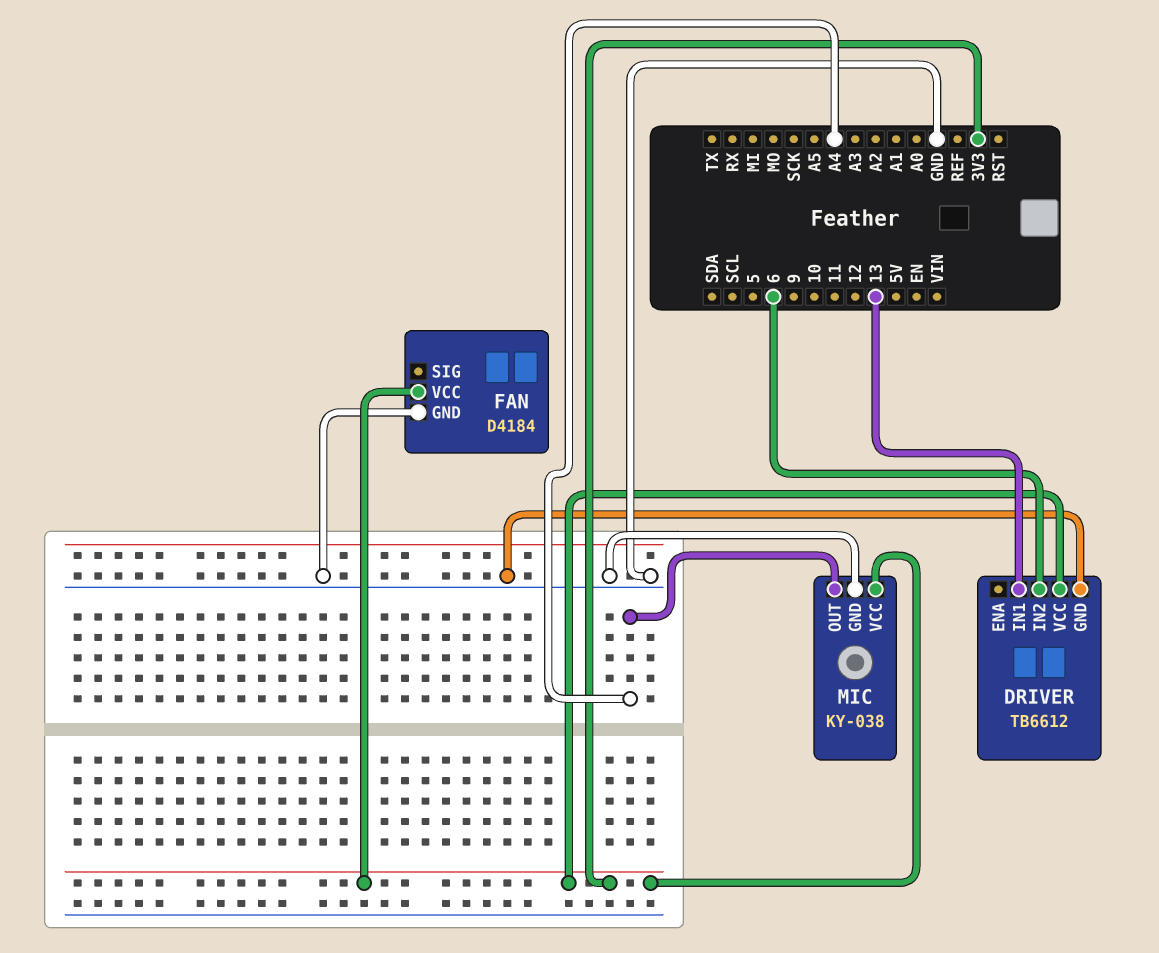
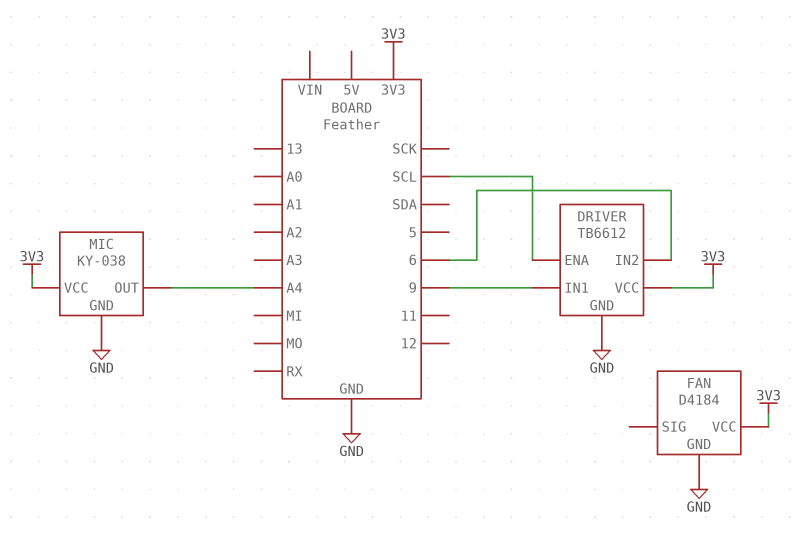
DRIVER pin ENA: none -> SCL
DRIVER pin IN1: 13 -> 9

